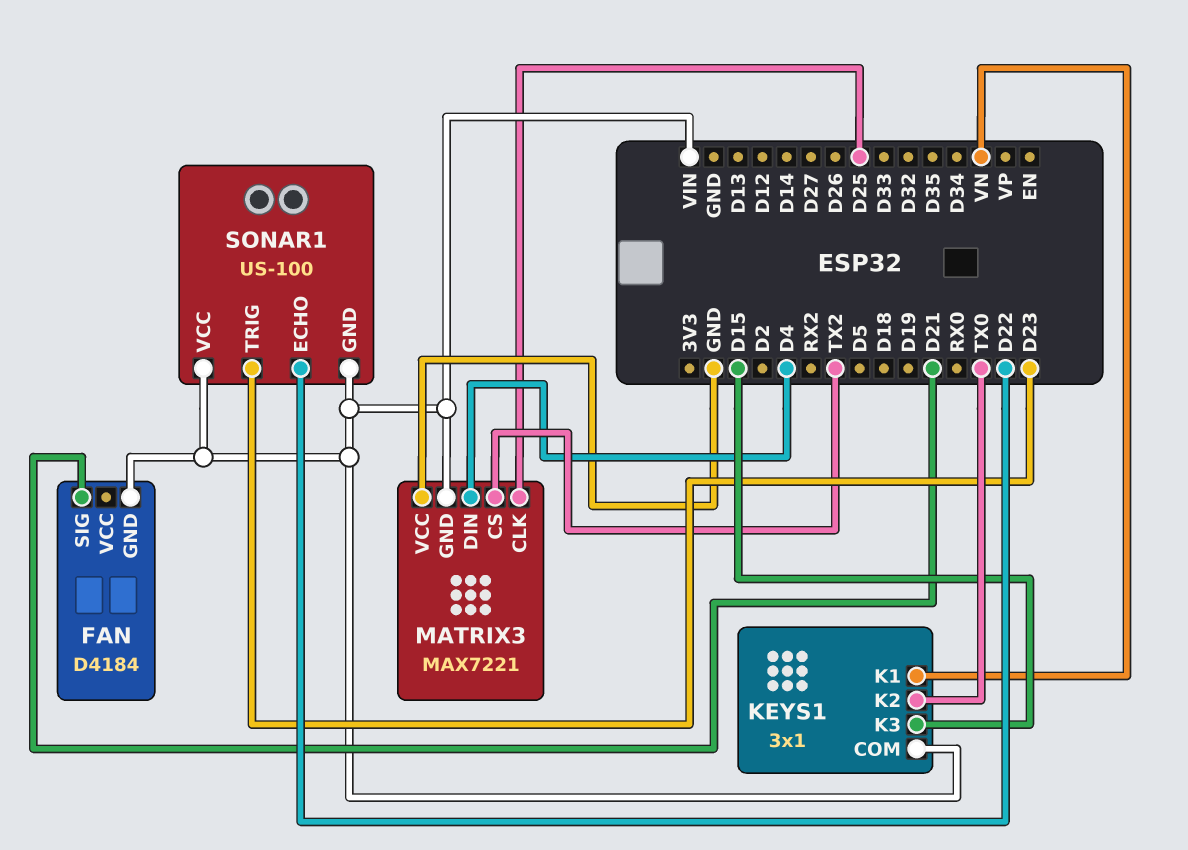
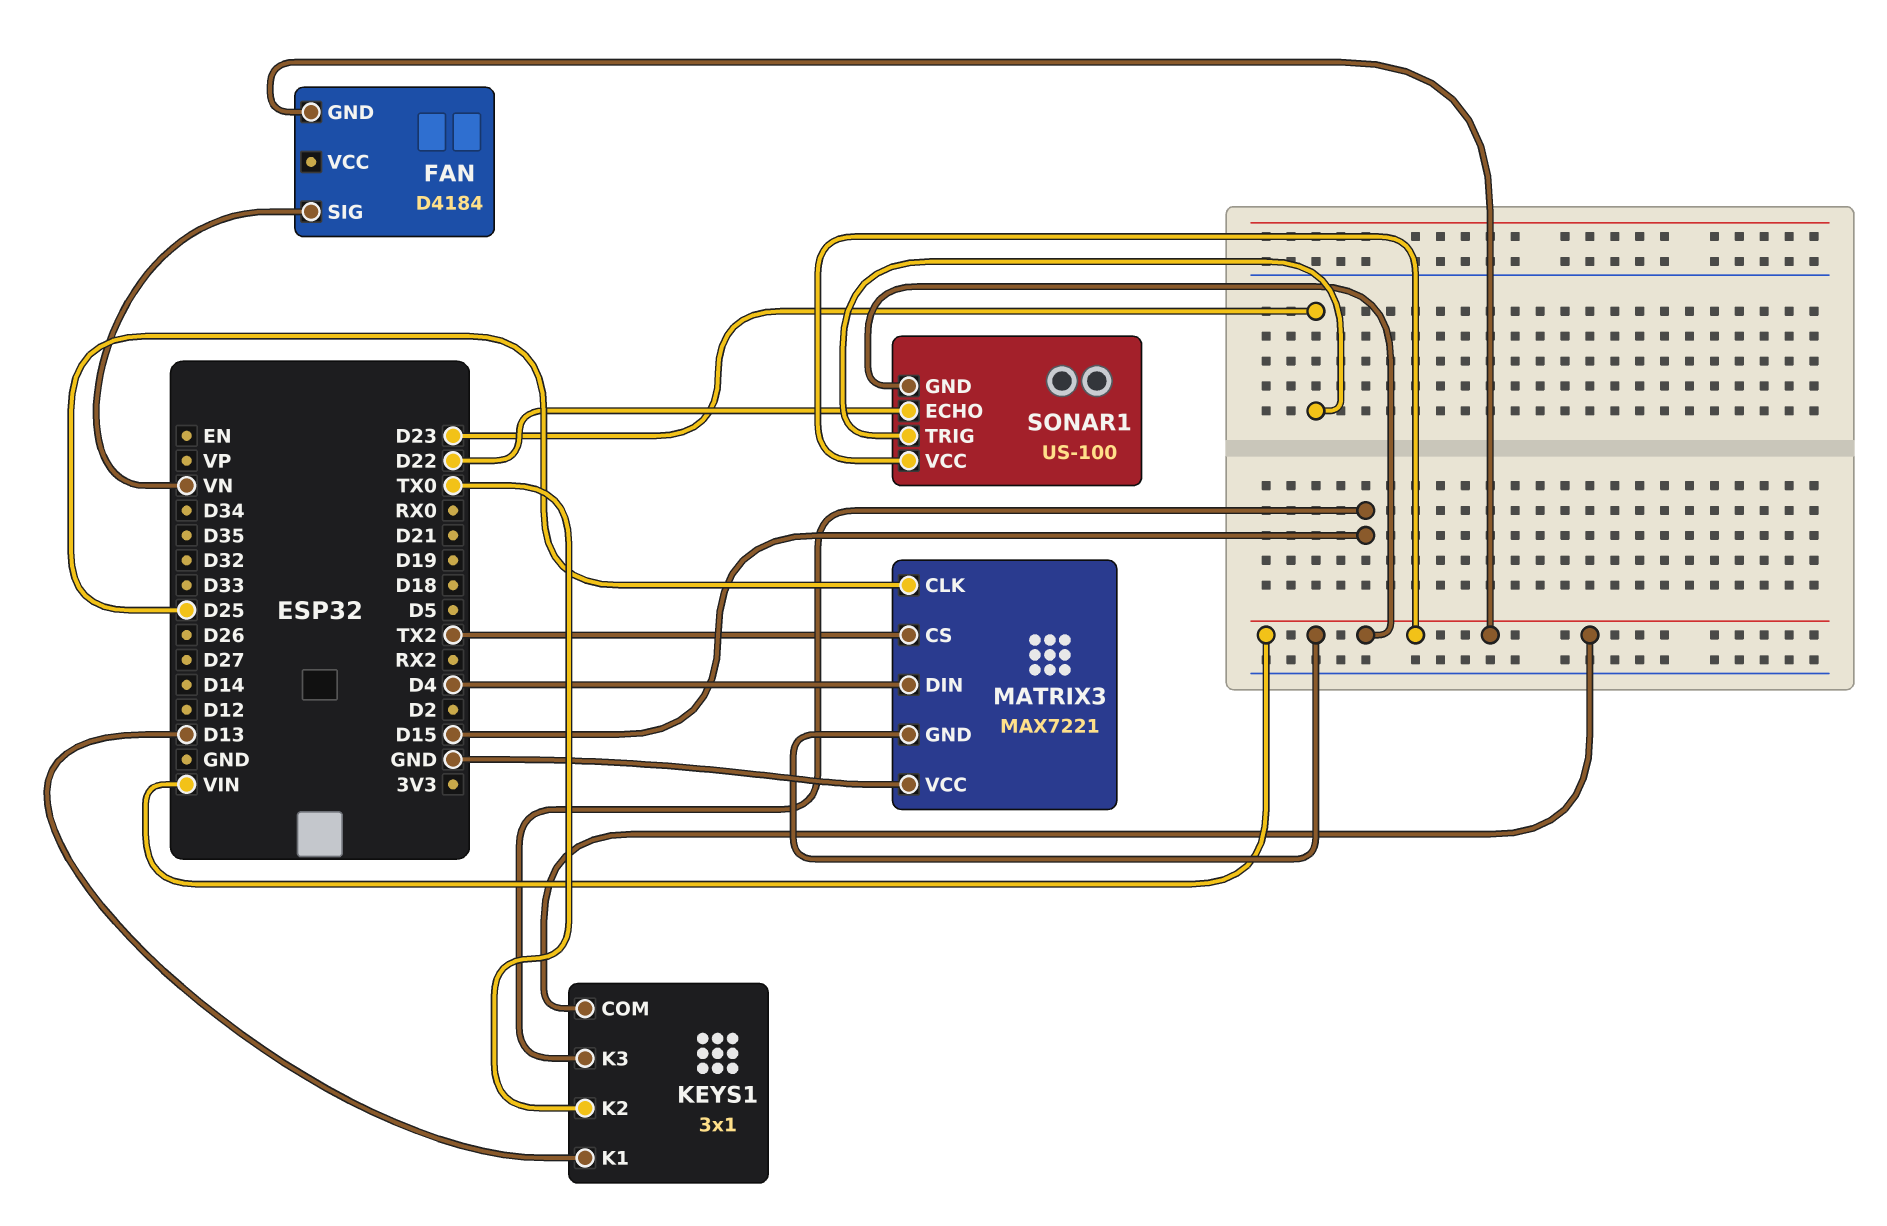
FAN pin SIG: D21 -> VN
KEYS1 pin K1: VN -> D13

